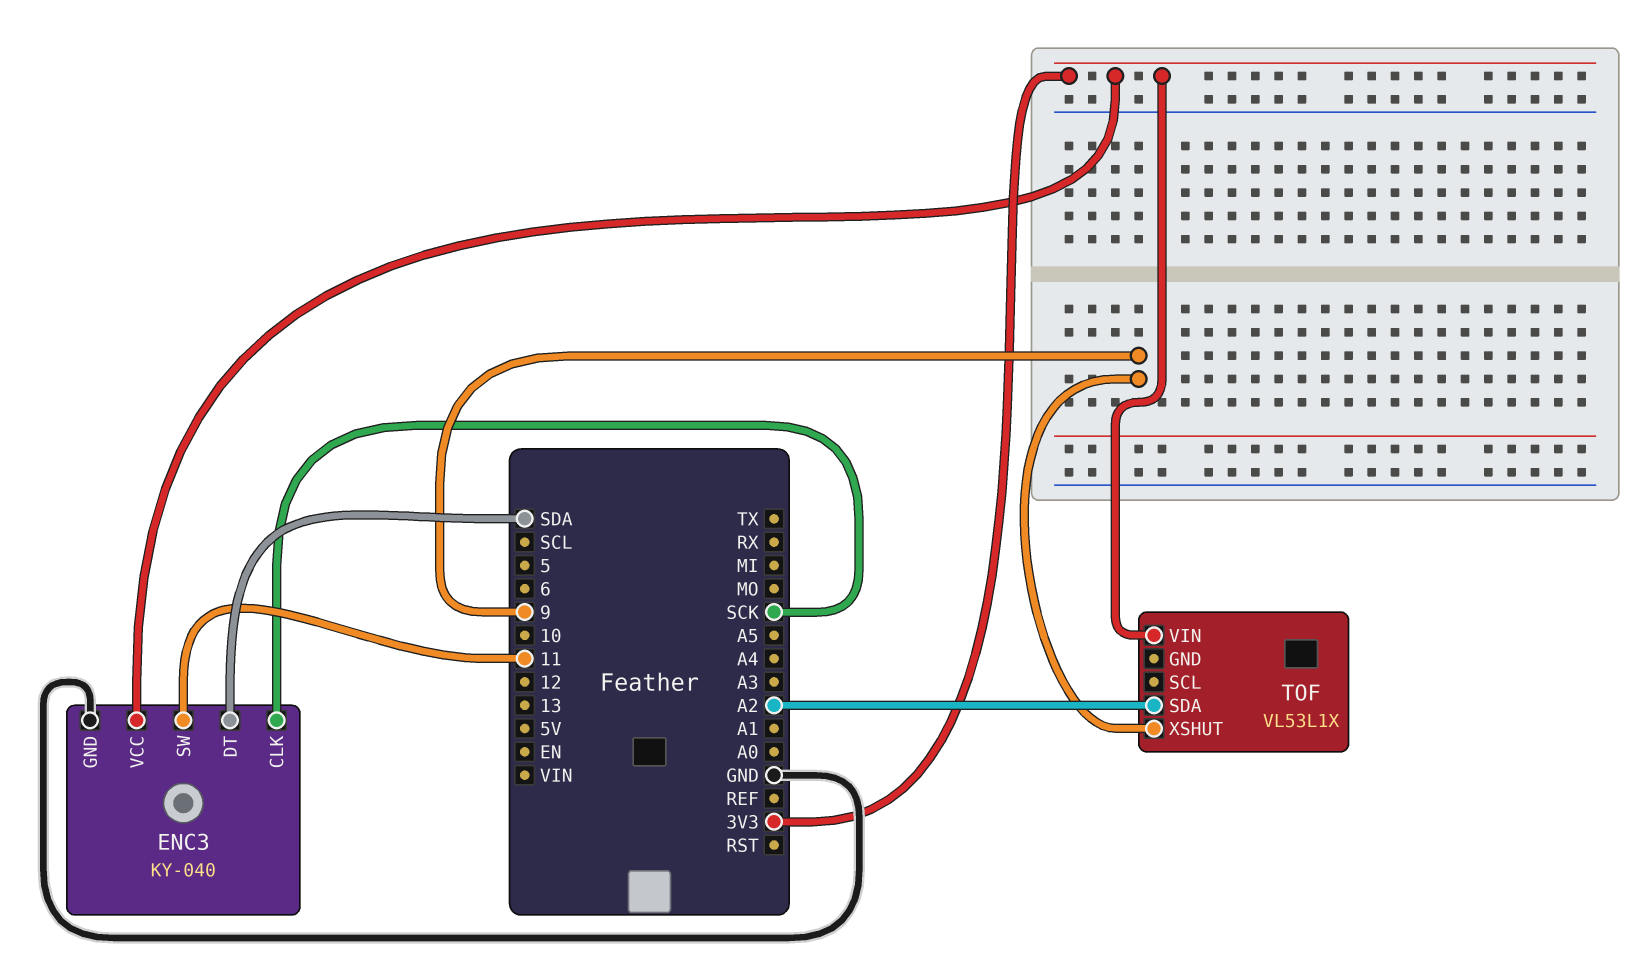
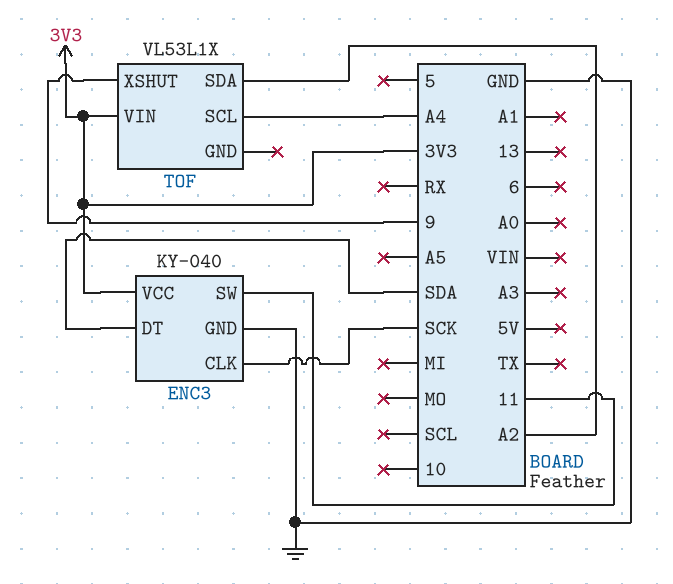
TOF pin SCL: none -> A4

